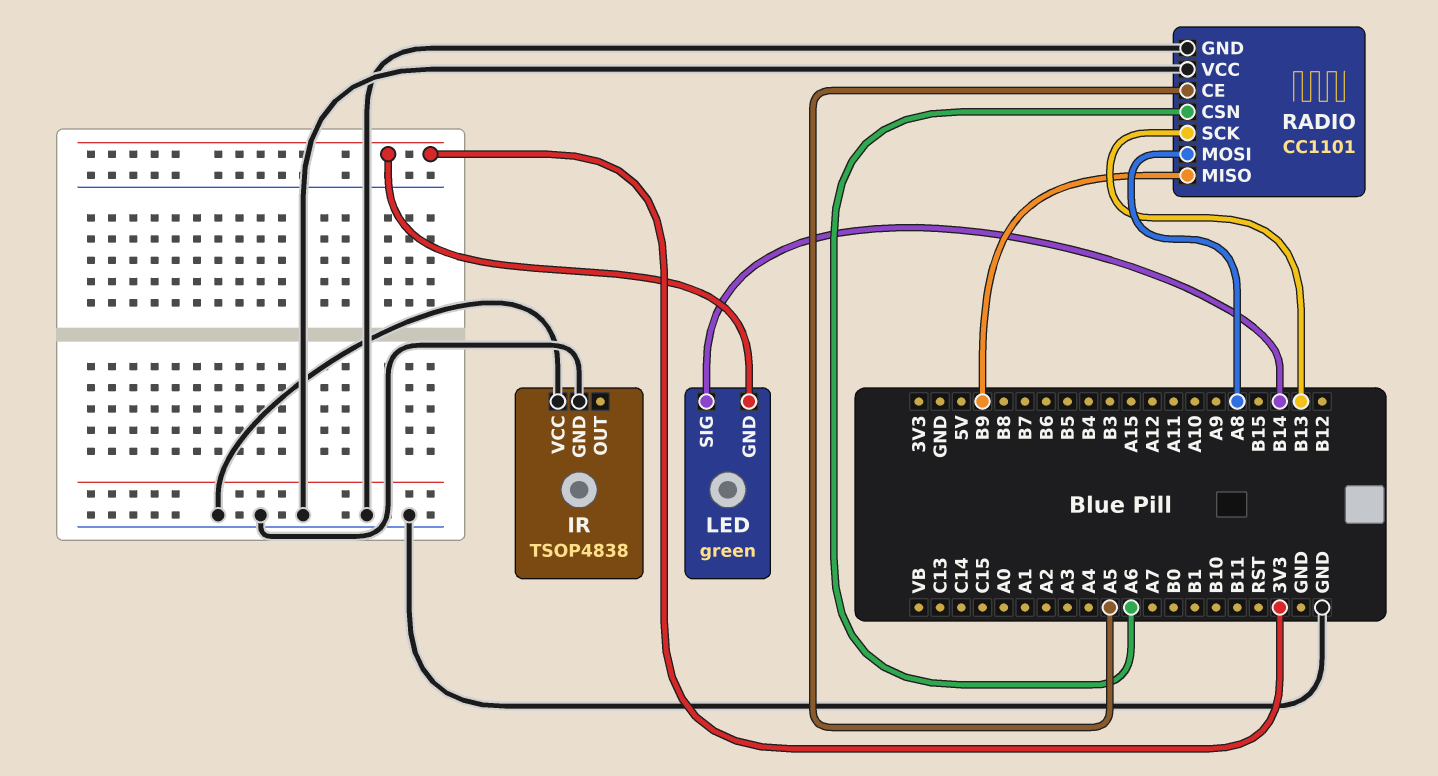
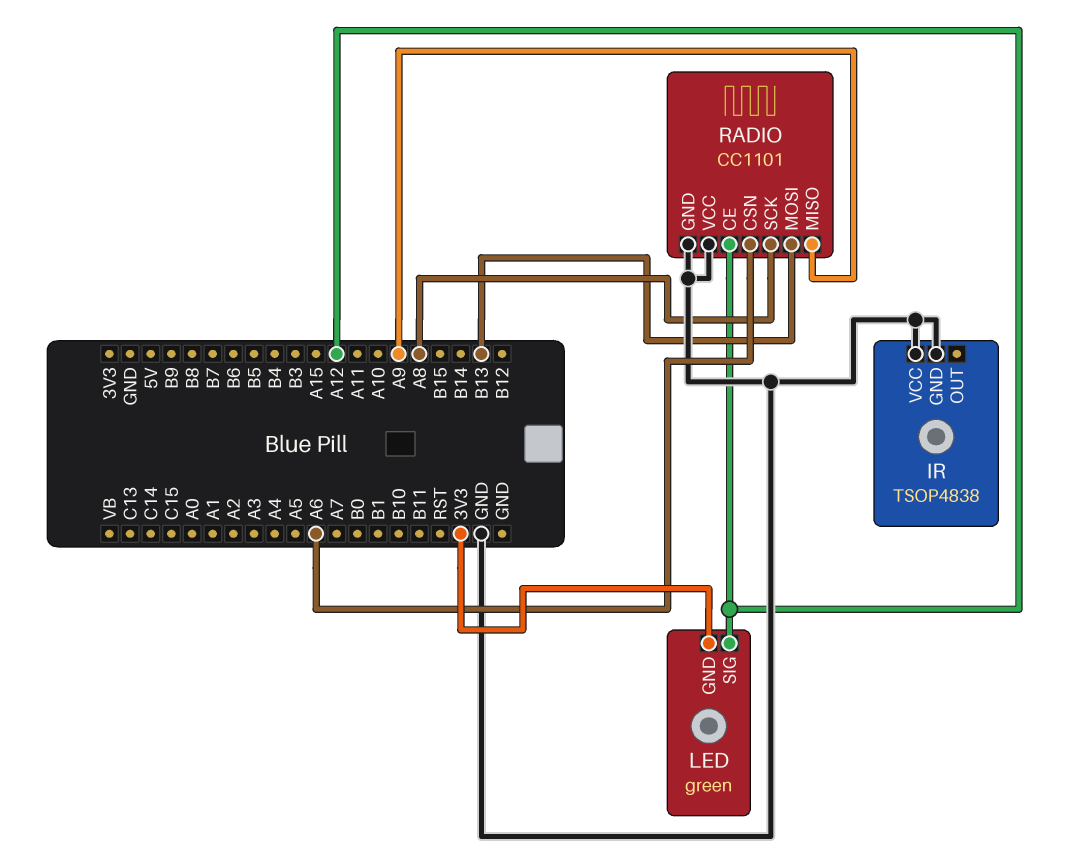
LED pin SIG: B14 -> A12
RADIO pin CE: A5 -> A12
RADIO pin MISO: B9 -> A9
RADIO pin MOSI: A8 -> B13
RADIO pin SCK: B13 -> A8

